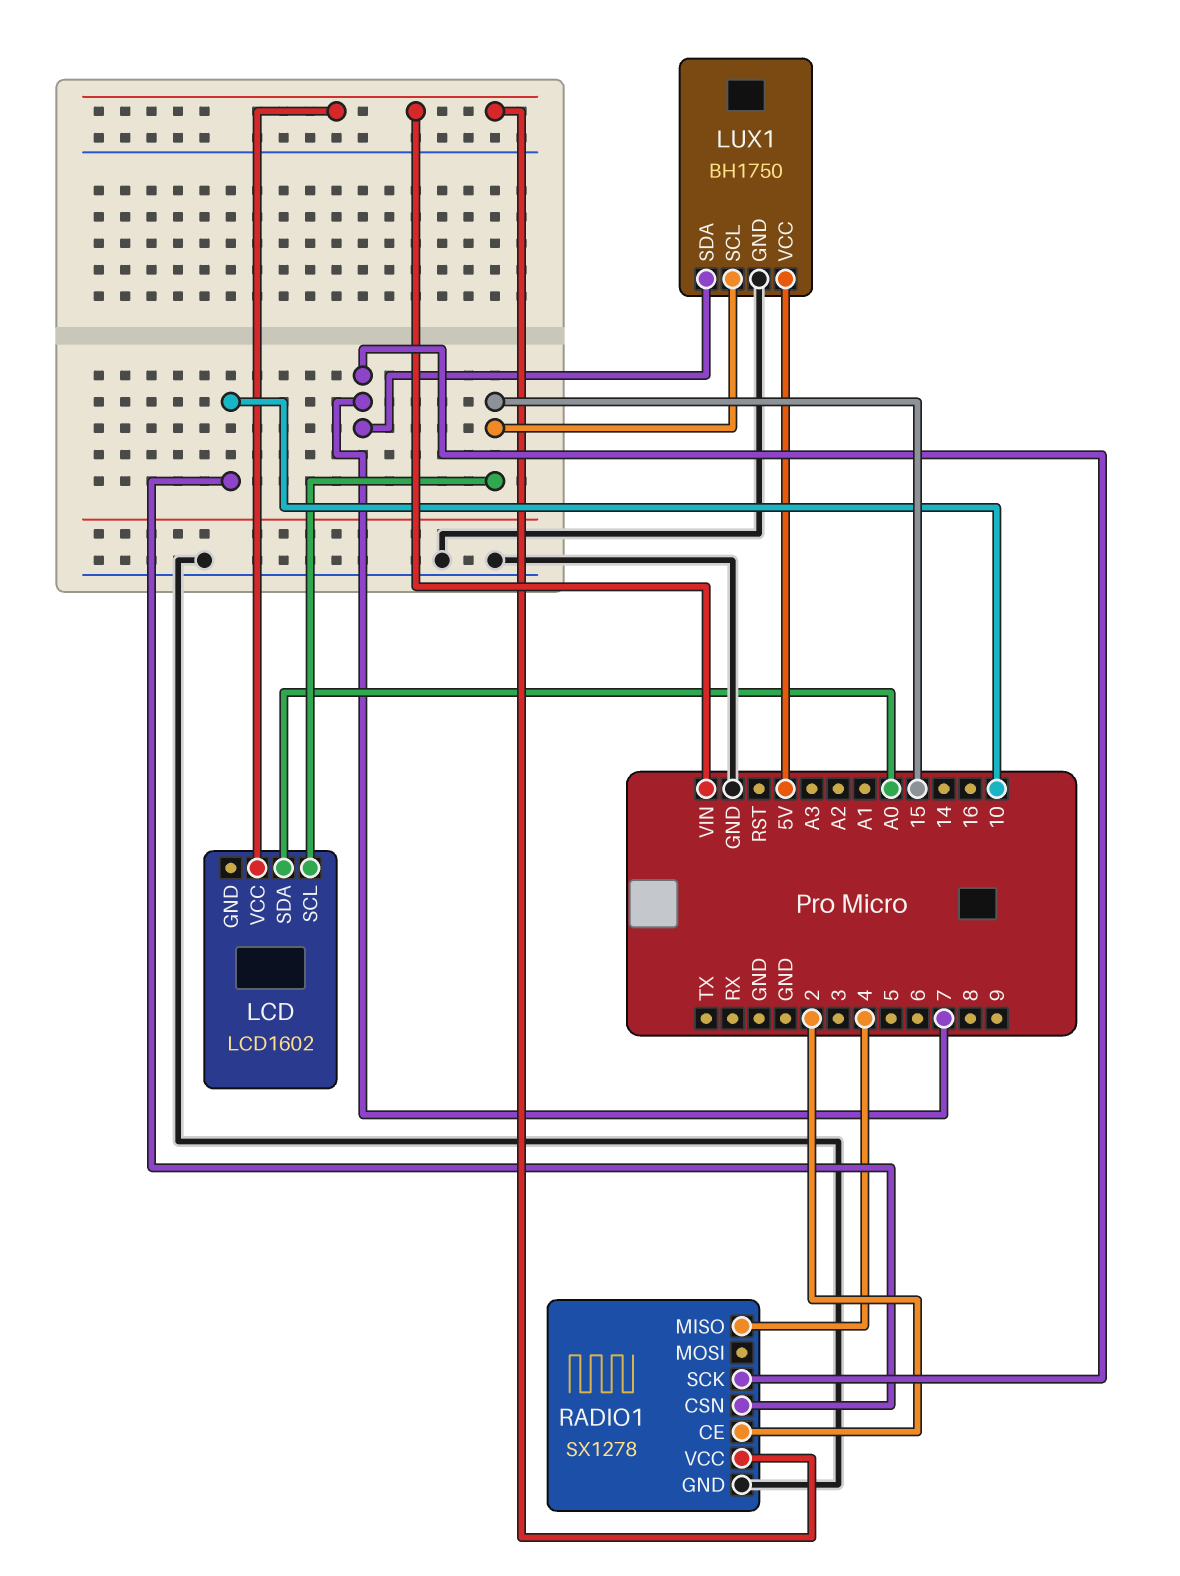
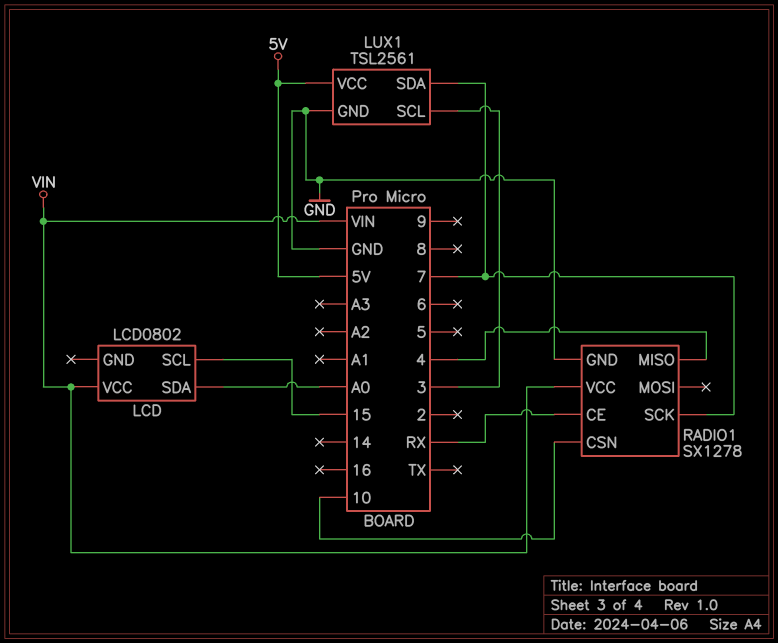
LCD: LCD1602 -> LCD0802
LUX1: BH1750 -> TSL2561
LUX1 pin SCL: 15 -> 3
RADIO1 pin CE: 2 -> RX

